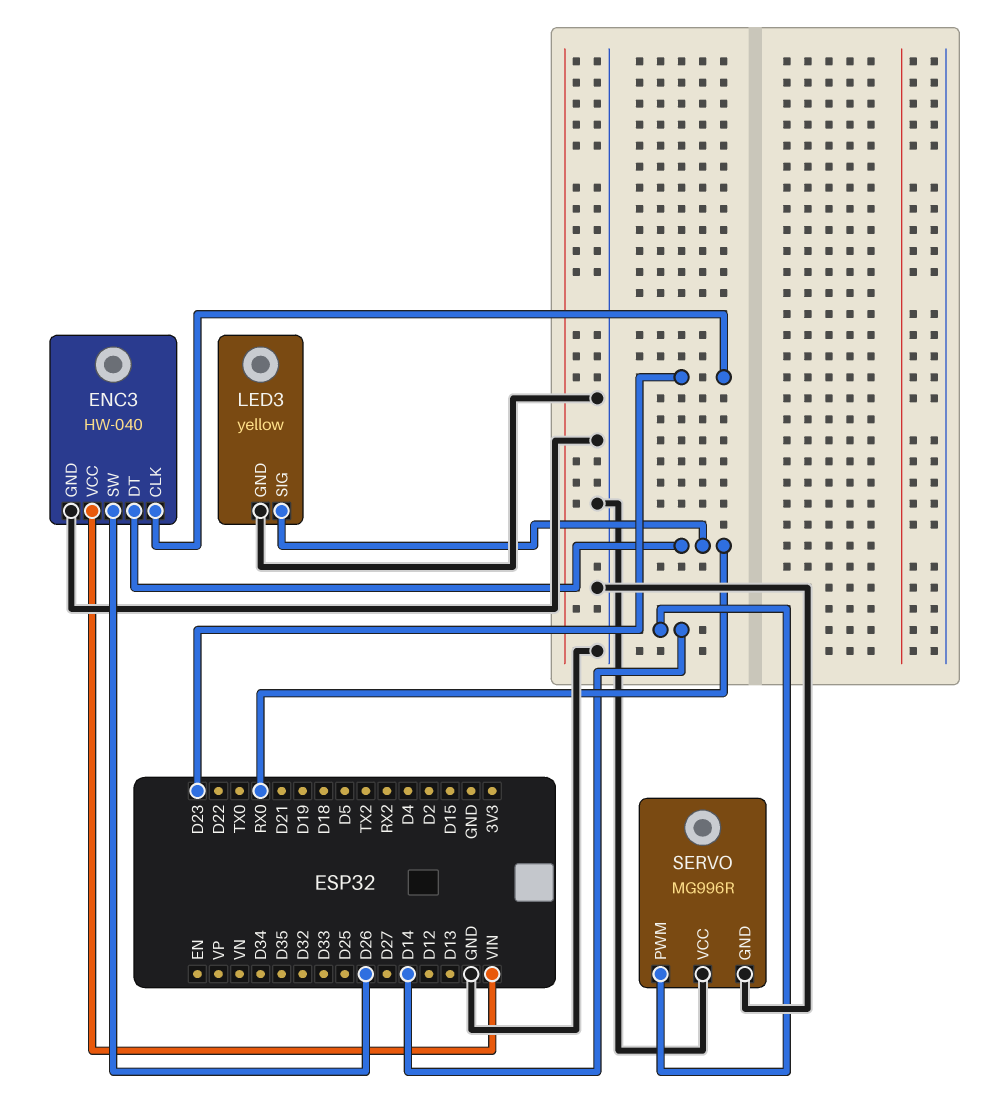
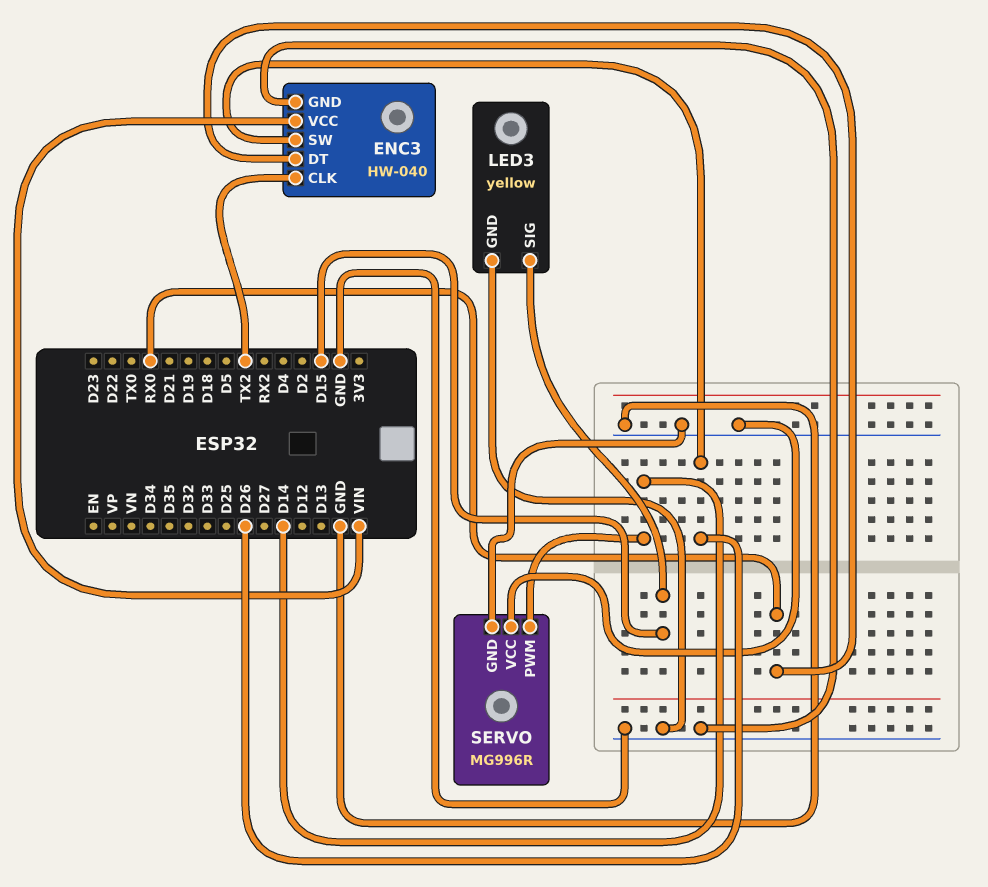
ENC3 pin CLK: D23 -> TX2
LED3 pin SIG: RX0 -> D15

